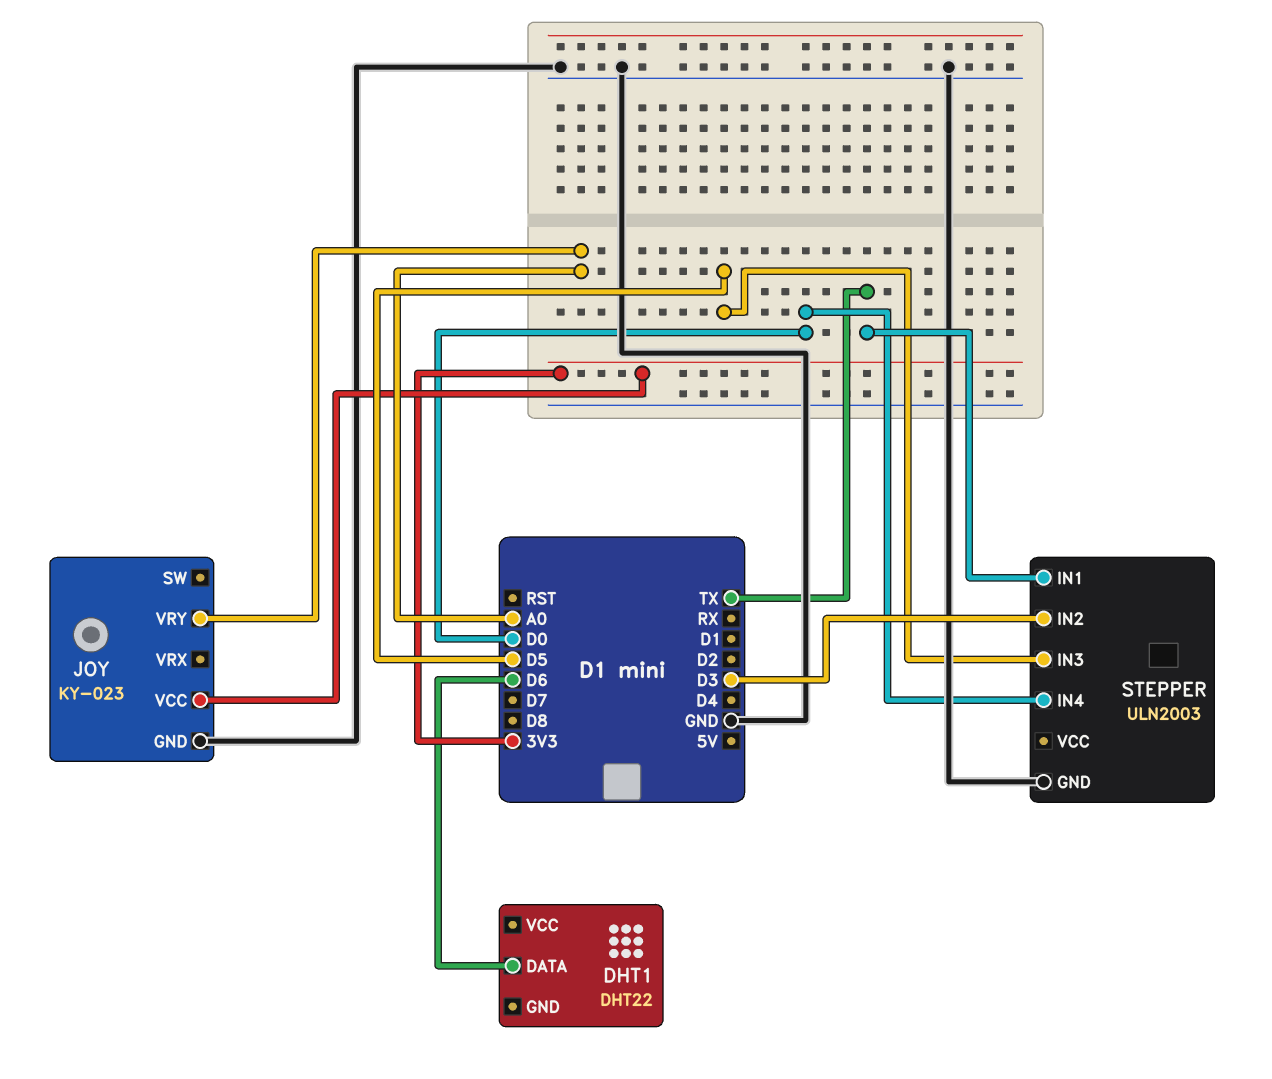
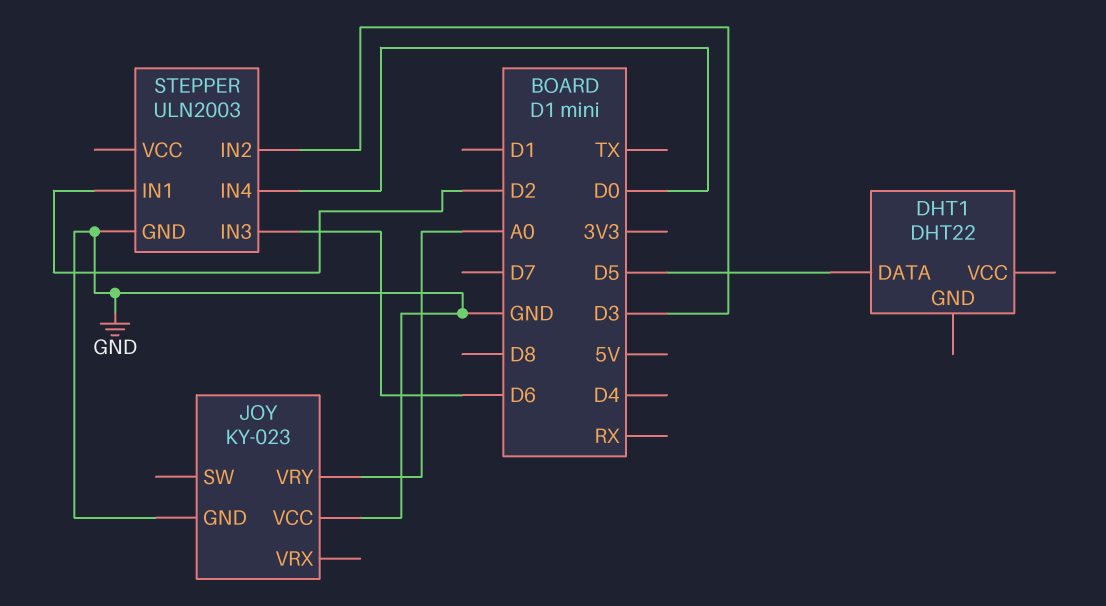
DHT1 pin DATA: D6 -> D5
JOY pin VCC: 3V3 -> GND
STEPPER pin IN1: TX -> D2
STEPPER pin IN3: D5 -> D6

